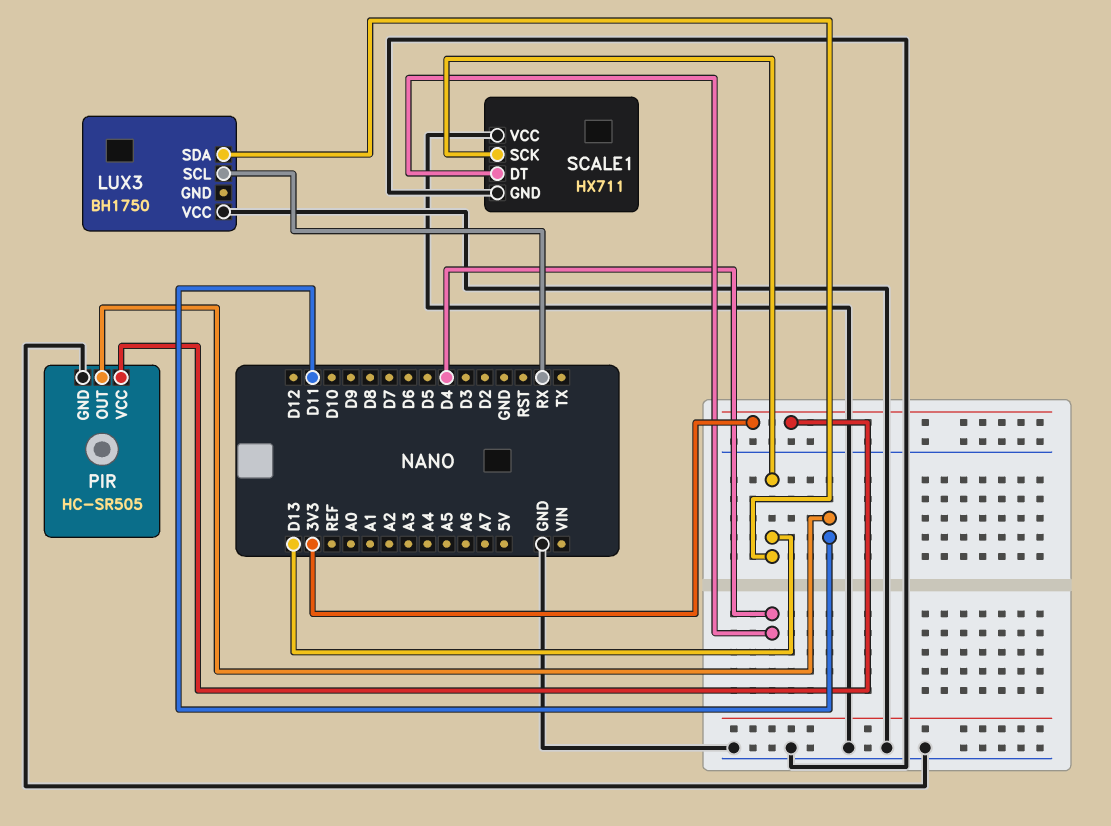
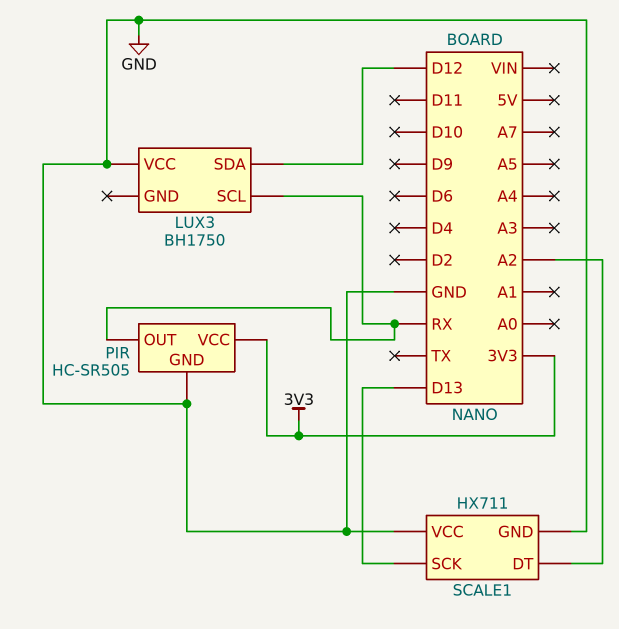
LUX3 pin SDA: D13 -> D12
PIR pin OUT: D11 -> RX
SCALE1 pin DT: D4 -> A2

